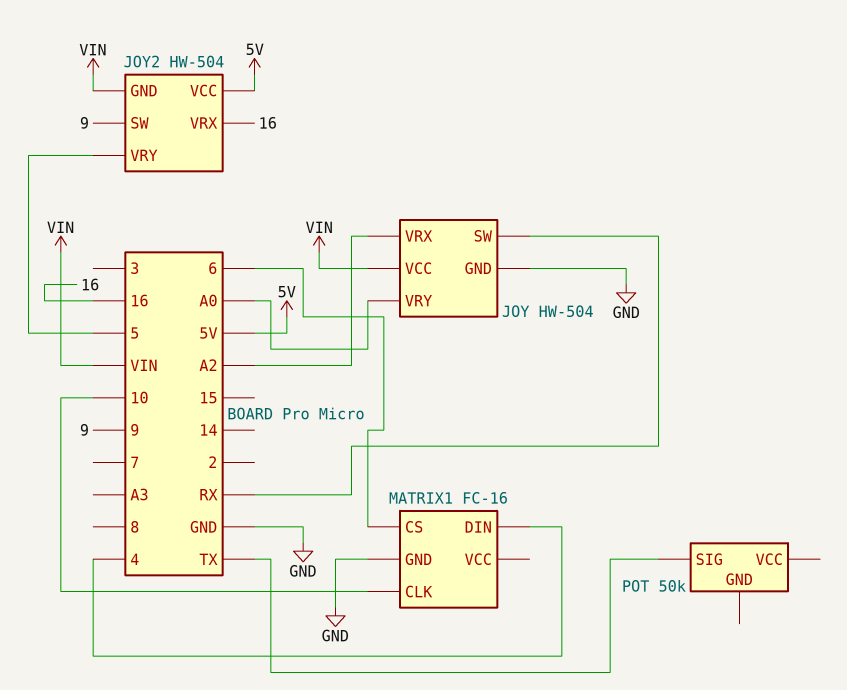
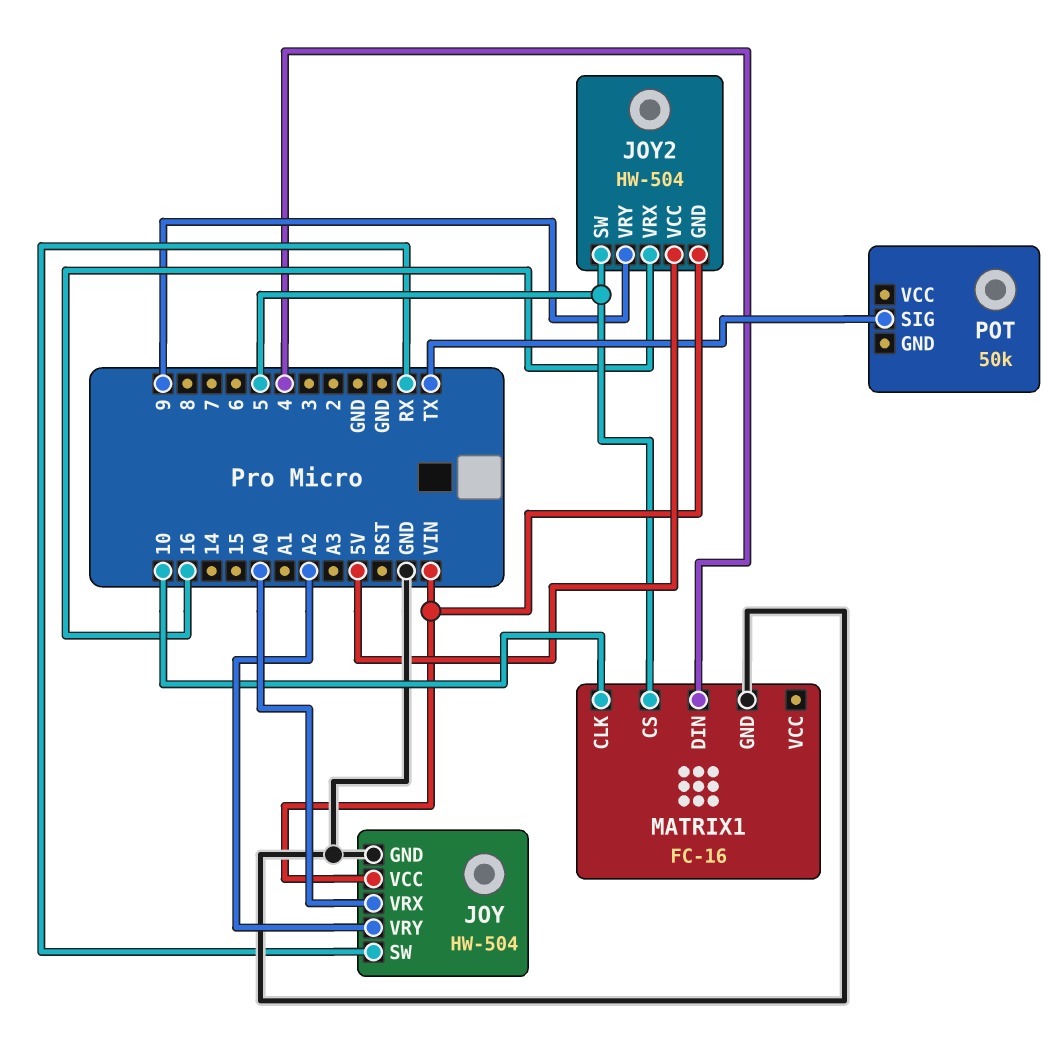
JOY pin VRX: A2 -> A0
JOY pin VRY: A0 -> A2
JOY2 pin SW: 9 -> 5
JOY2 pin VRY: 5 -> 9
MATRIX1 pin CS: 6 -> 5

